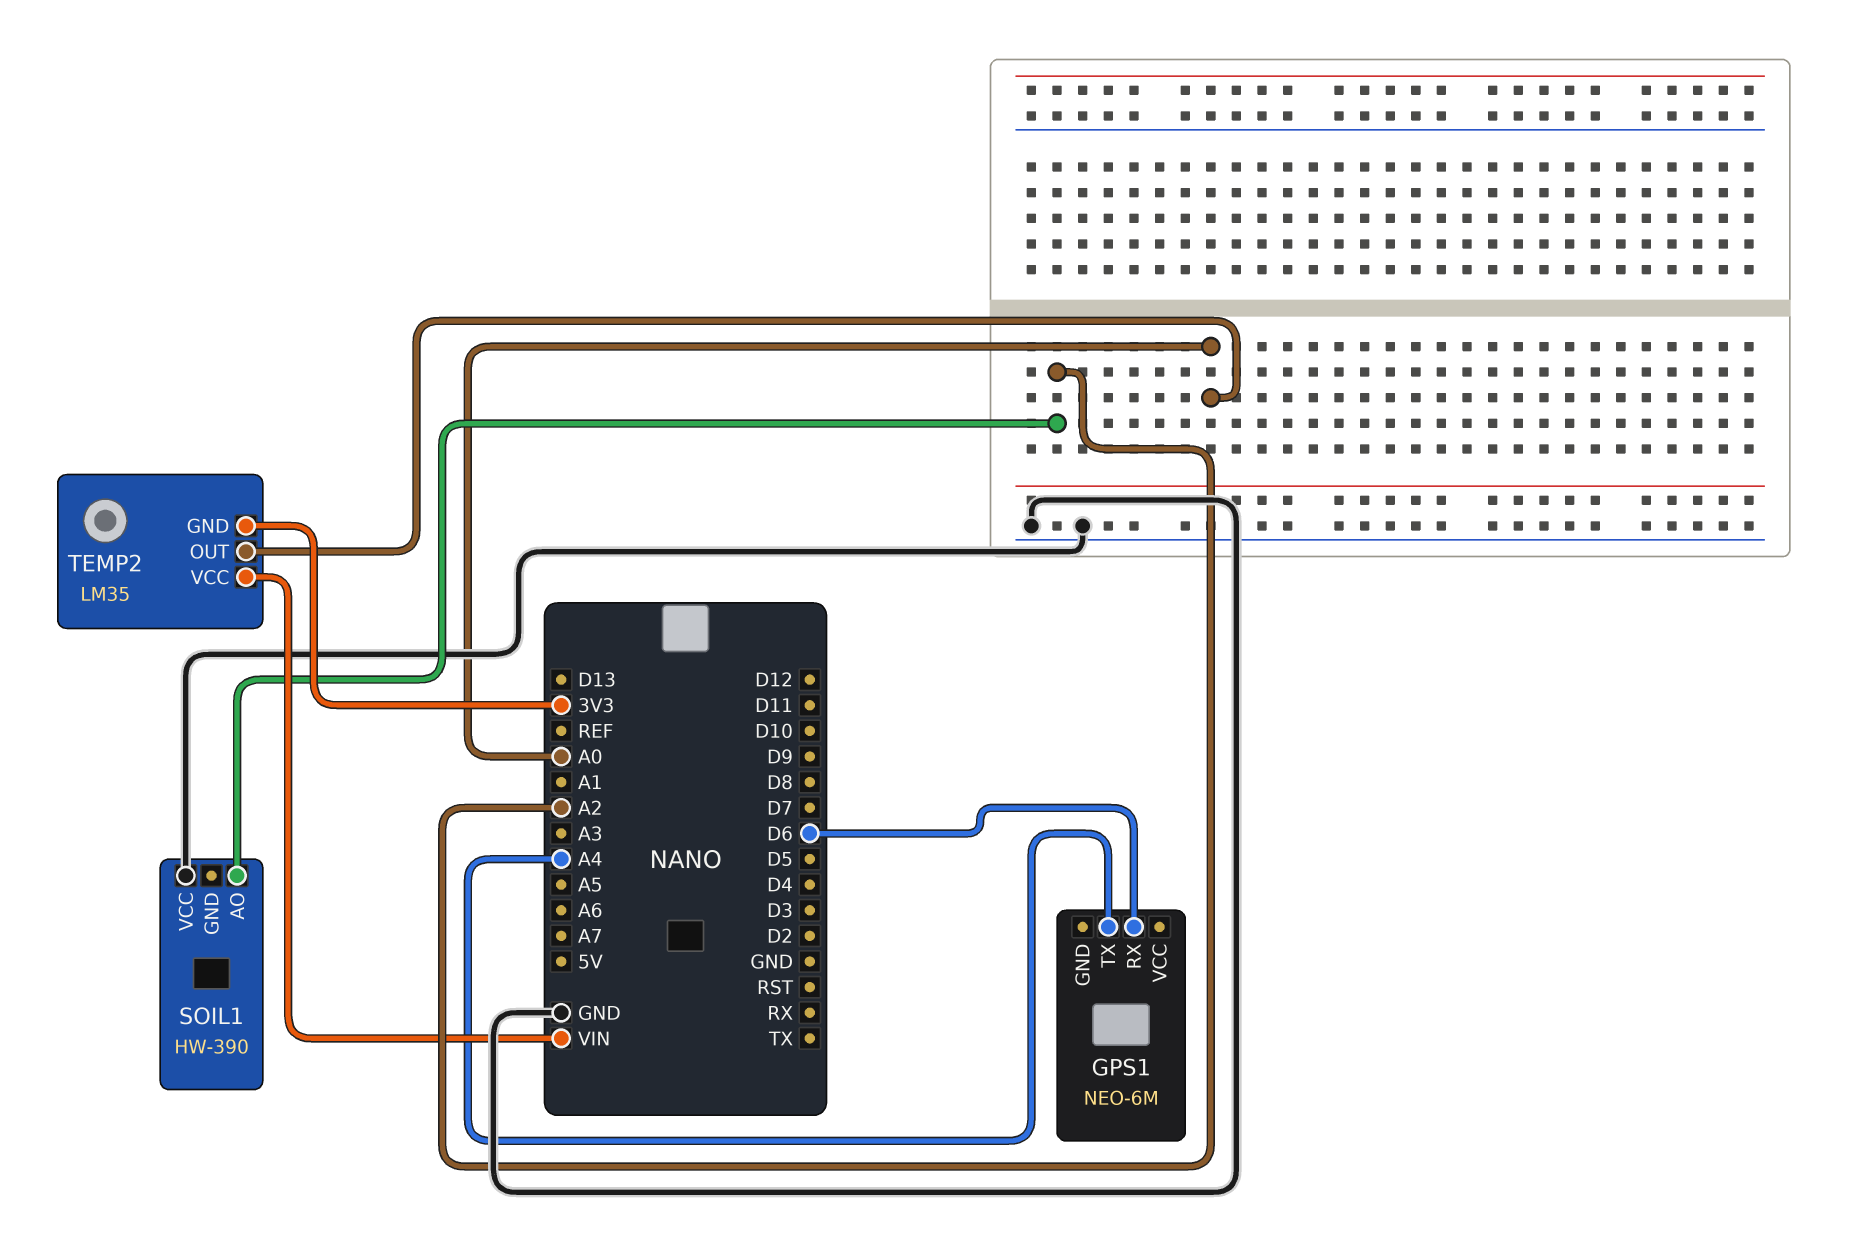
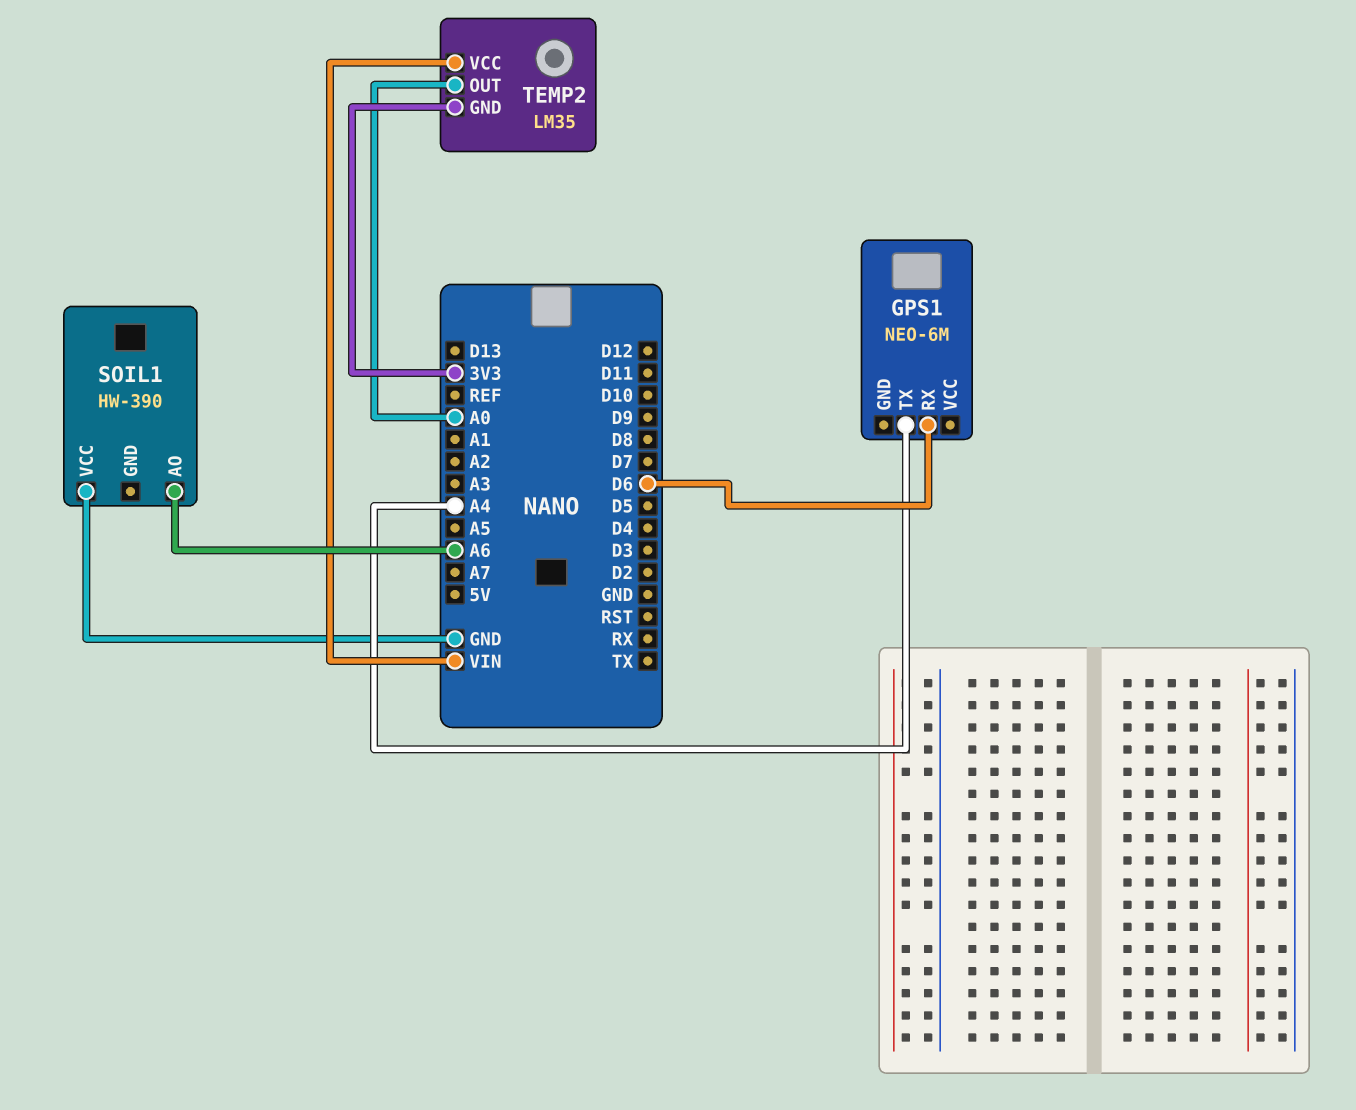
SOIL1 pin AO: A2 -> A6

